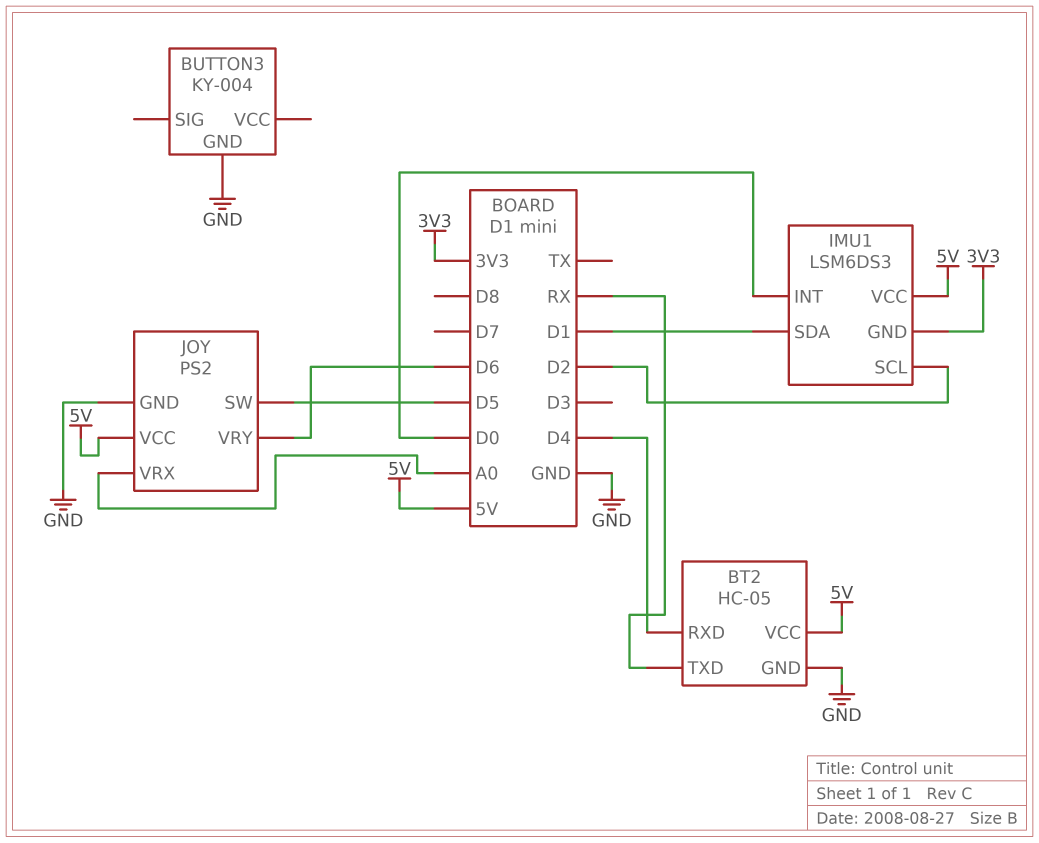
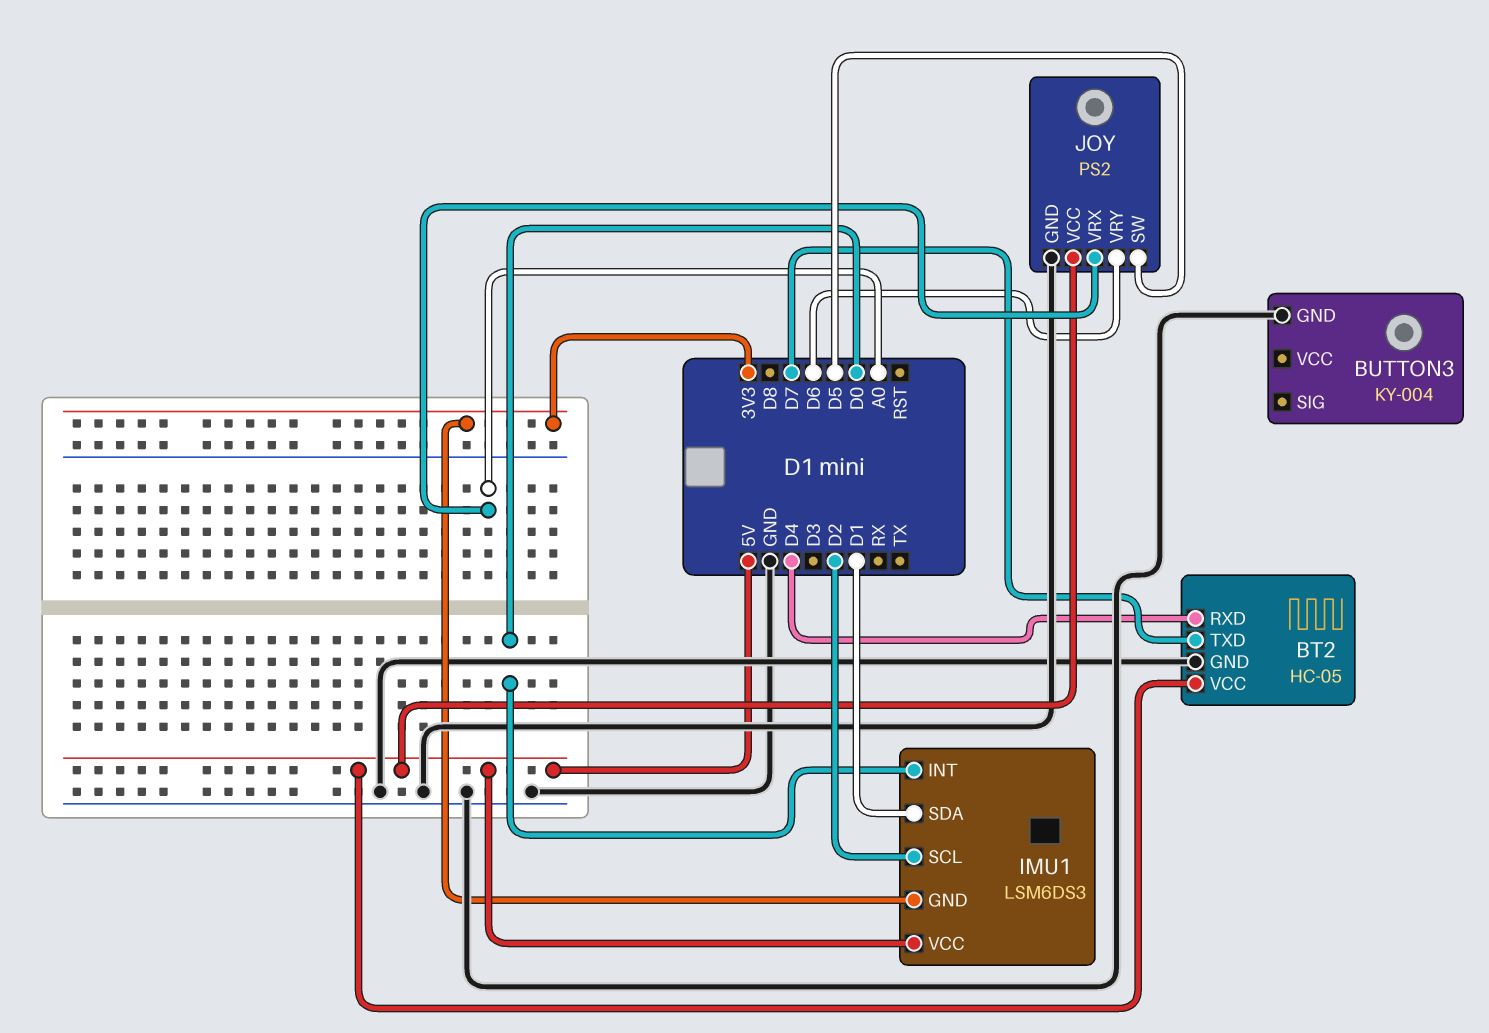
BT2 pin TXD: RX -> D7

